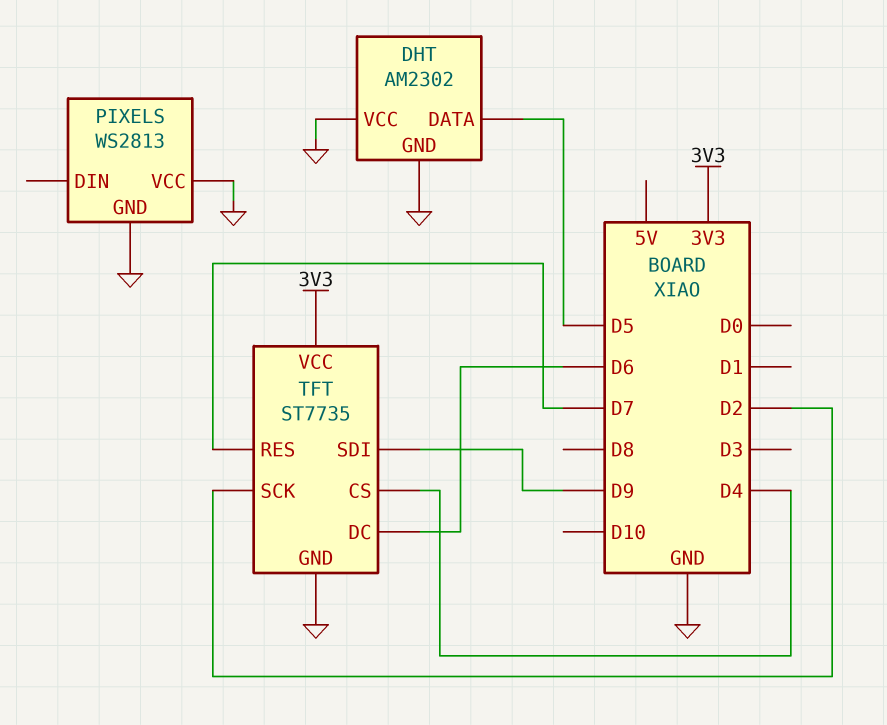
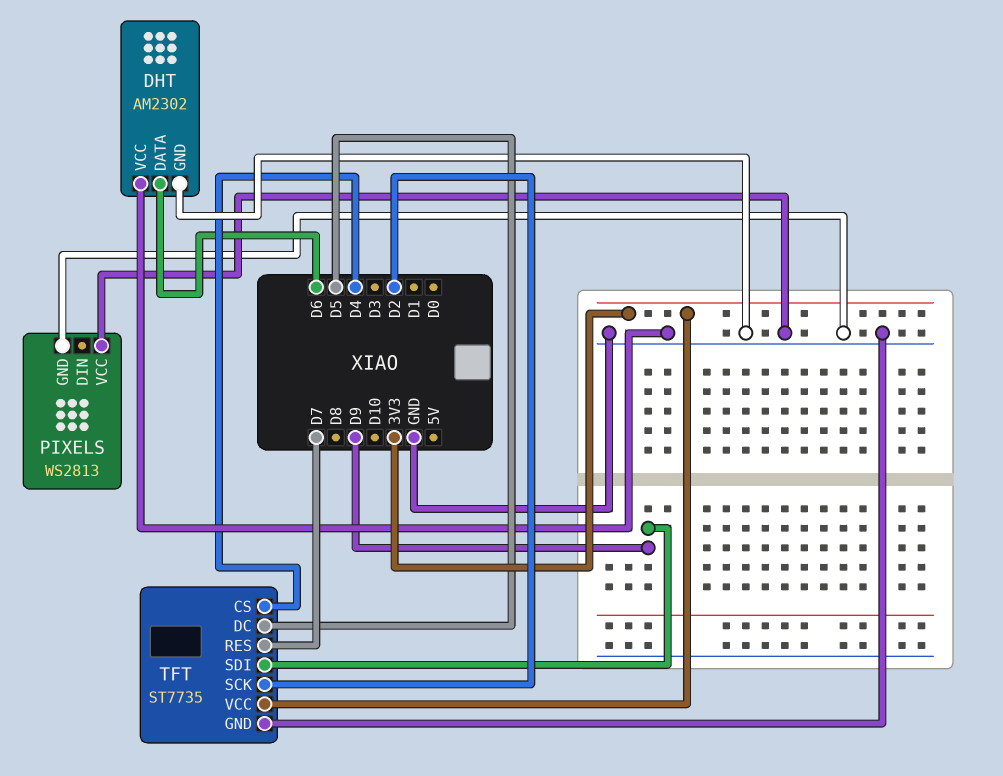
DHT pin DATA: D5 -> D6
TFT pin DC: D6 -> D5

